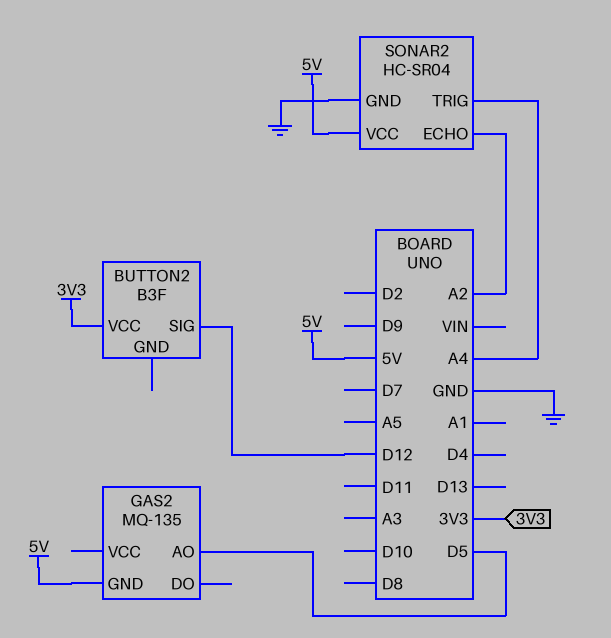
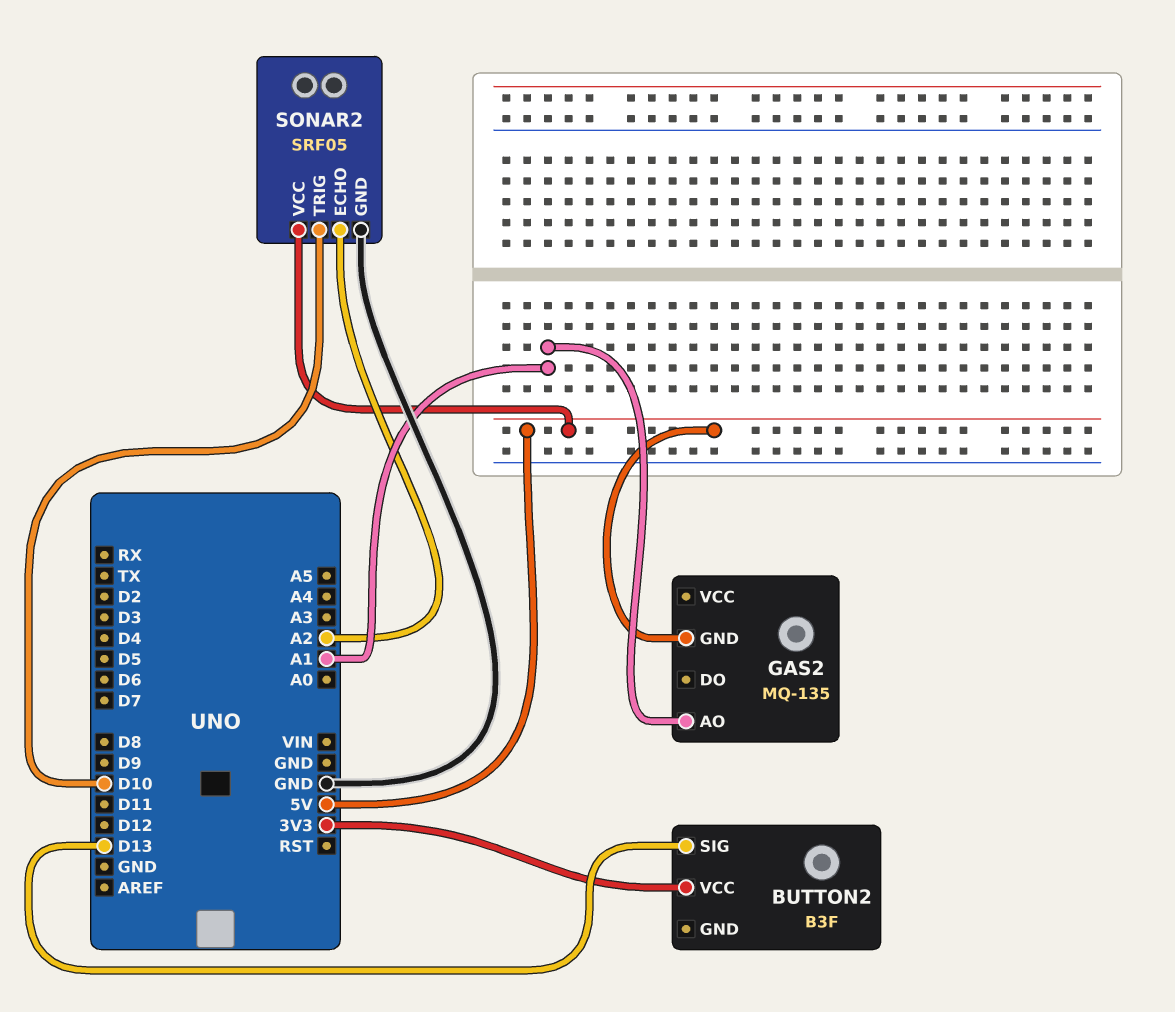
BUTTON2 pin SIG: D12 -> D13
GAS2 pin AO: D5 -> A1
SONAR2: HC-SR04 -> SRF05
SONAR2 pin TRIG: A4 -> D10

